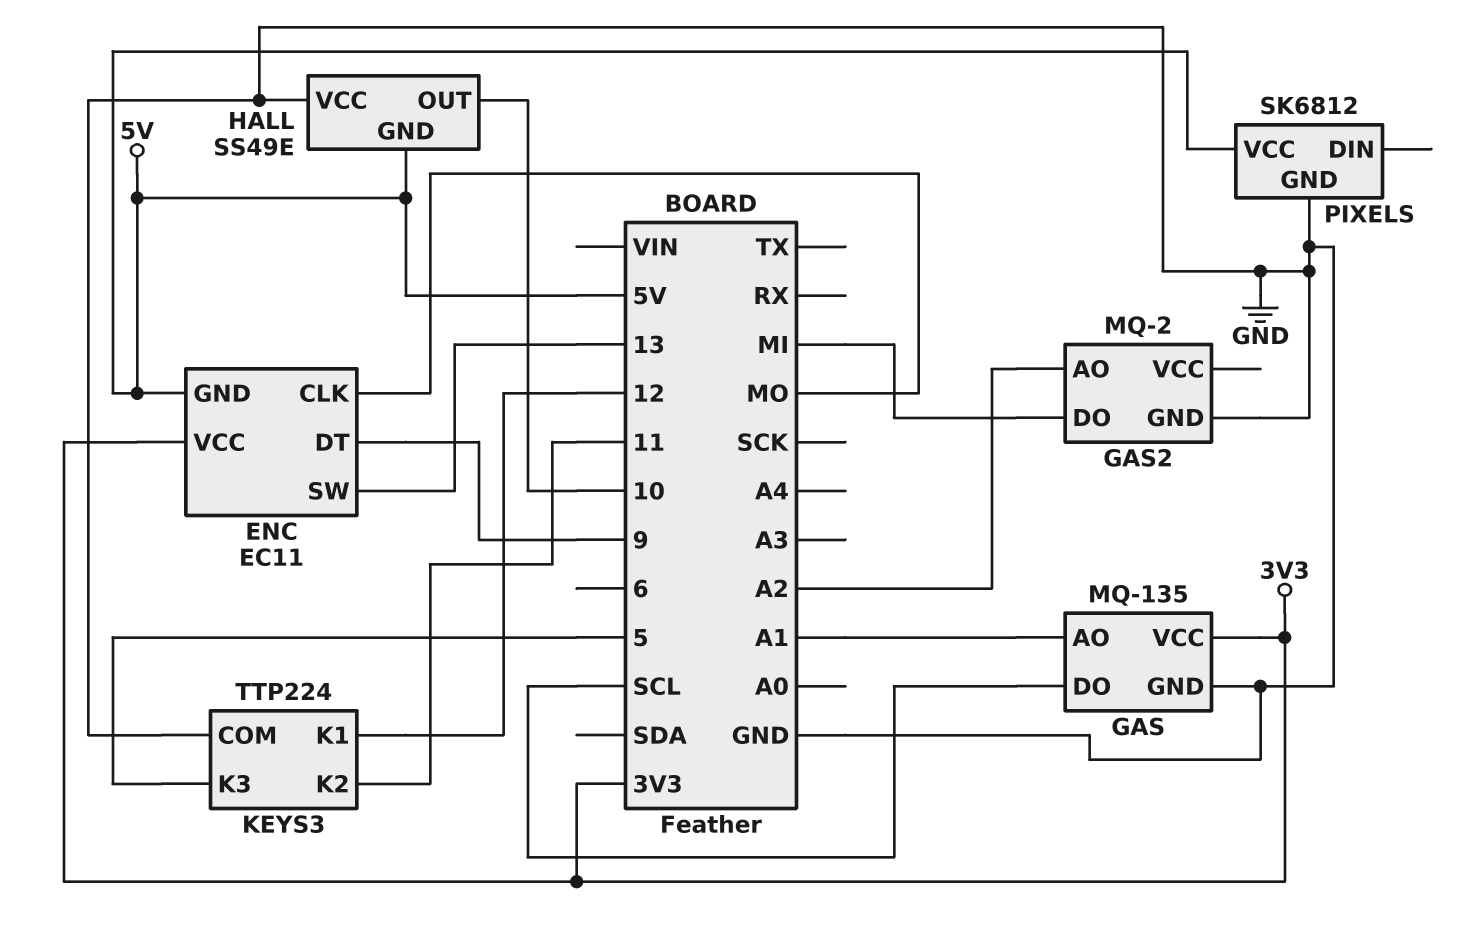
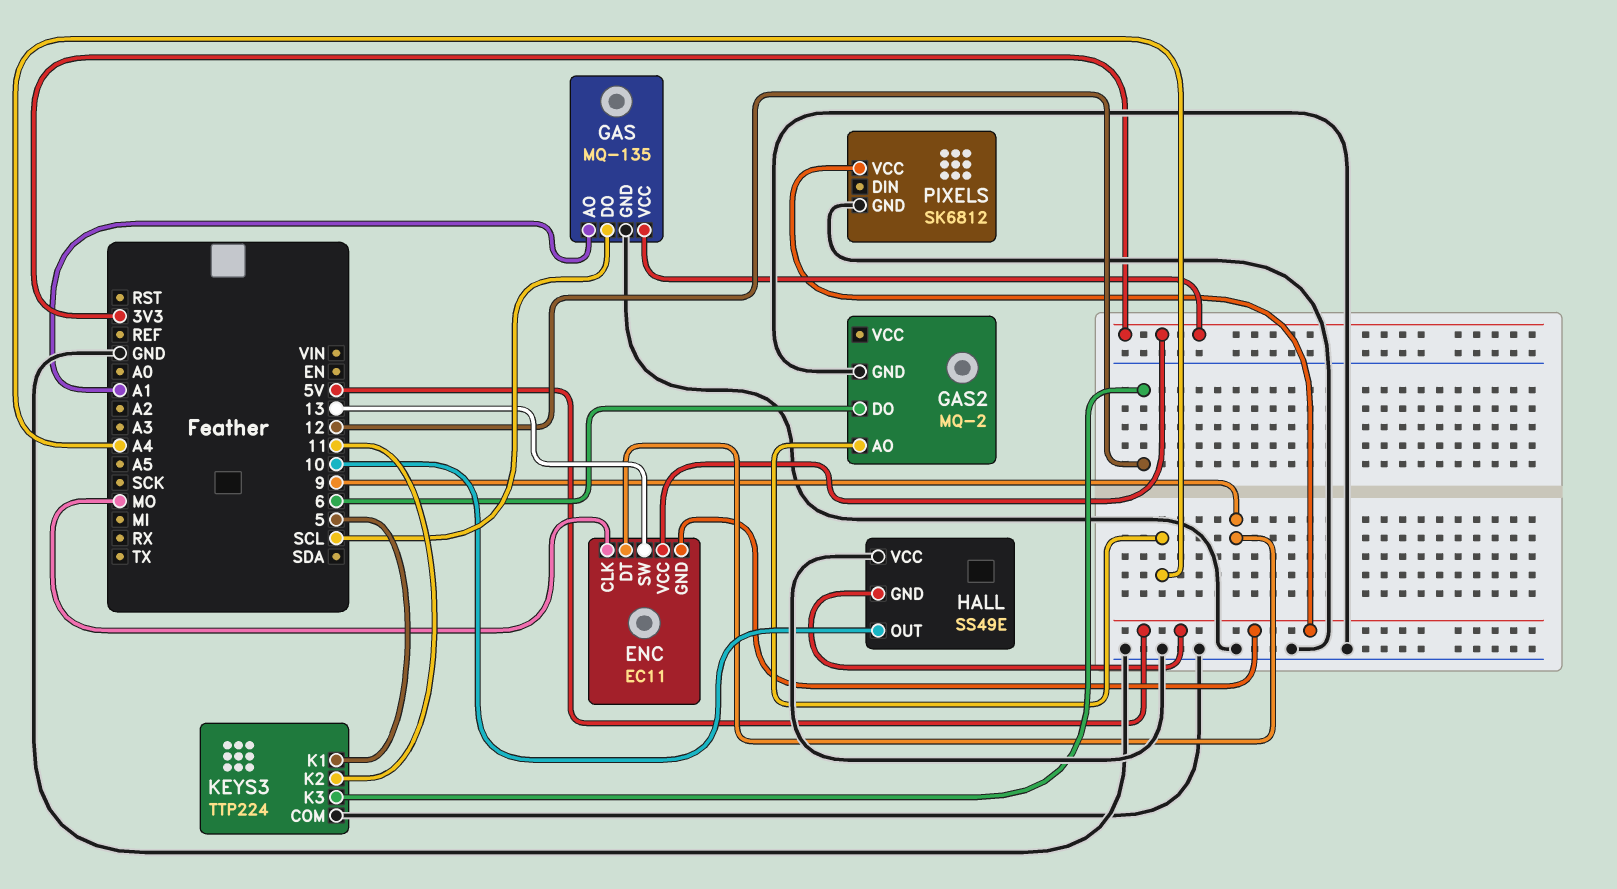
GAS2 pin AO: A2 -> A4
GAS2 pin DO: MI -> 6
KEYS3 pin K1: 12 -> 5
KEYS3 pin K3: 5 -> 12

